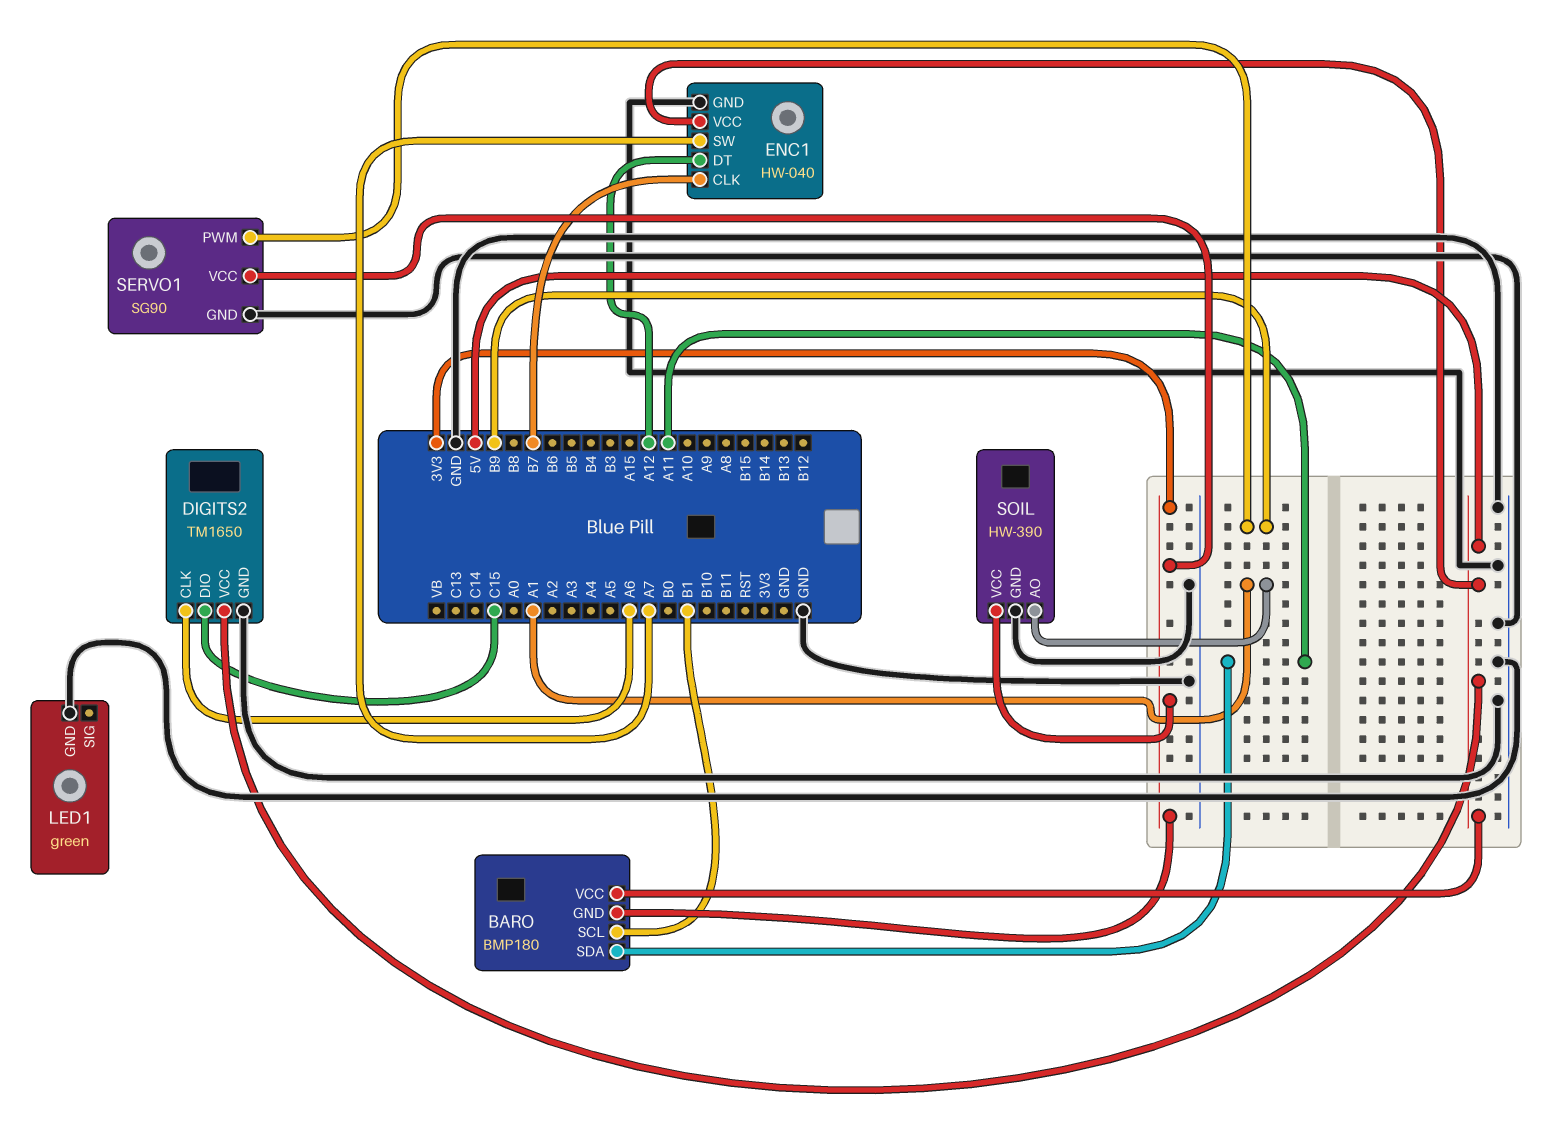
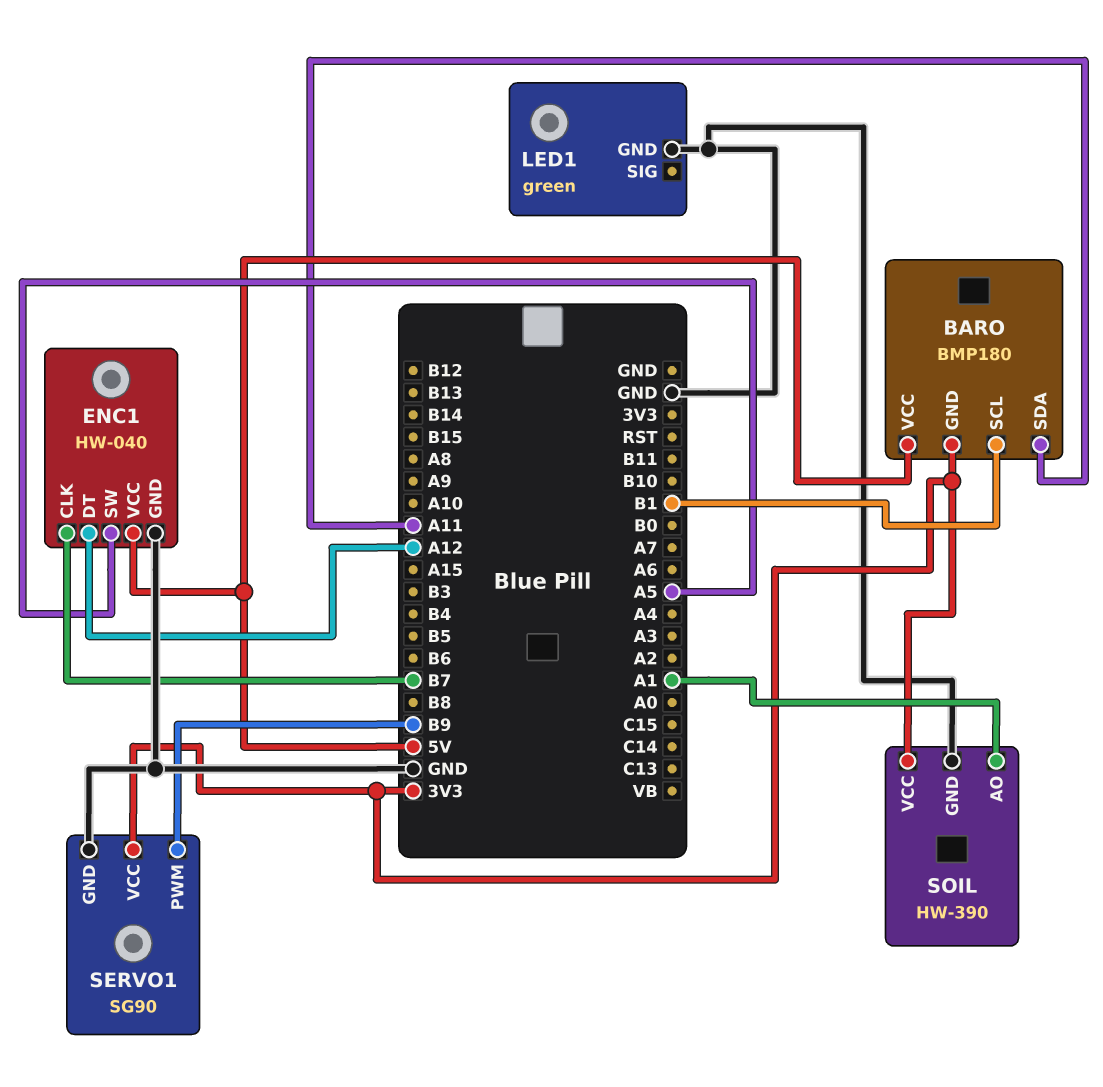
DIGITS2: TM1650 -> none
DIGITS2 pin CLK: A6 -> none
DIGITS2 pin DIO: C15 -> none
DIGITS2 pin GND: GND -> none
DIGITS2 pin VCC: 5V -> none
ENC1 pin SW: A7 -> A5

